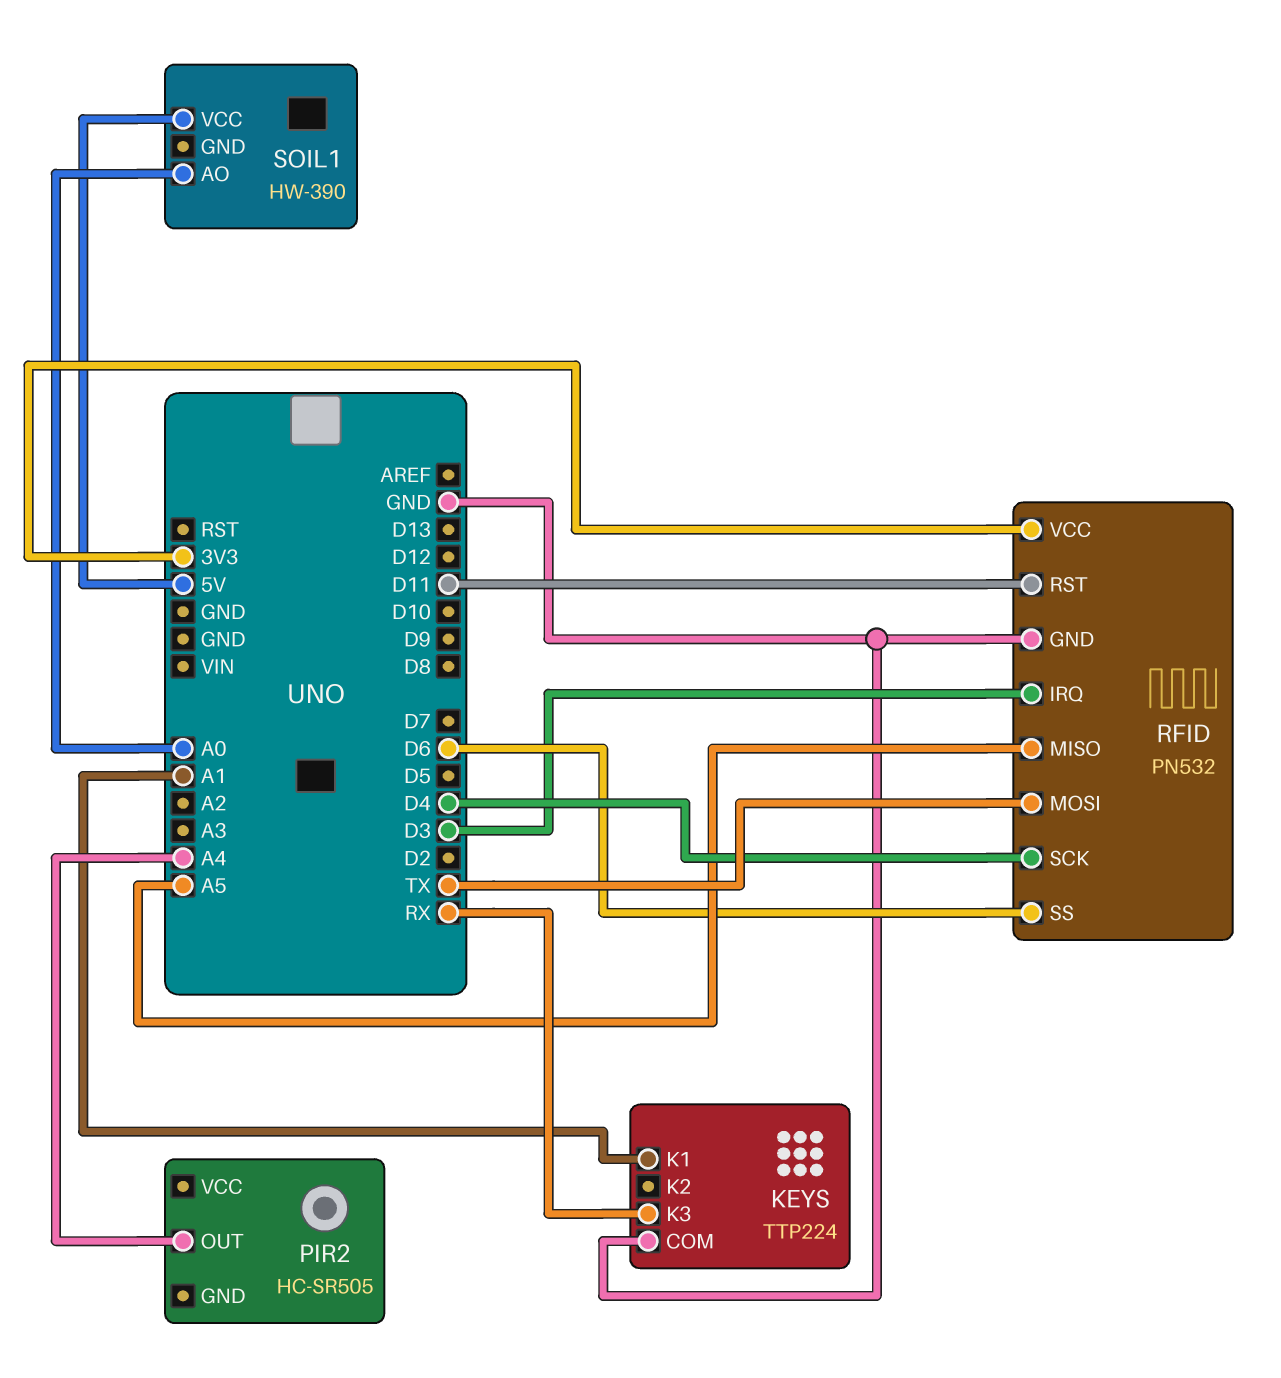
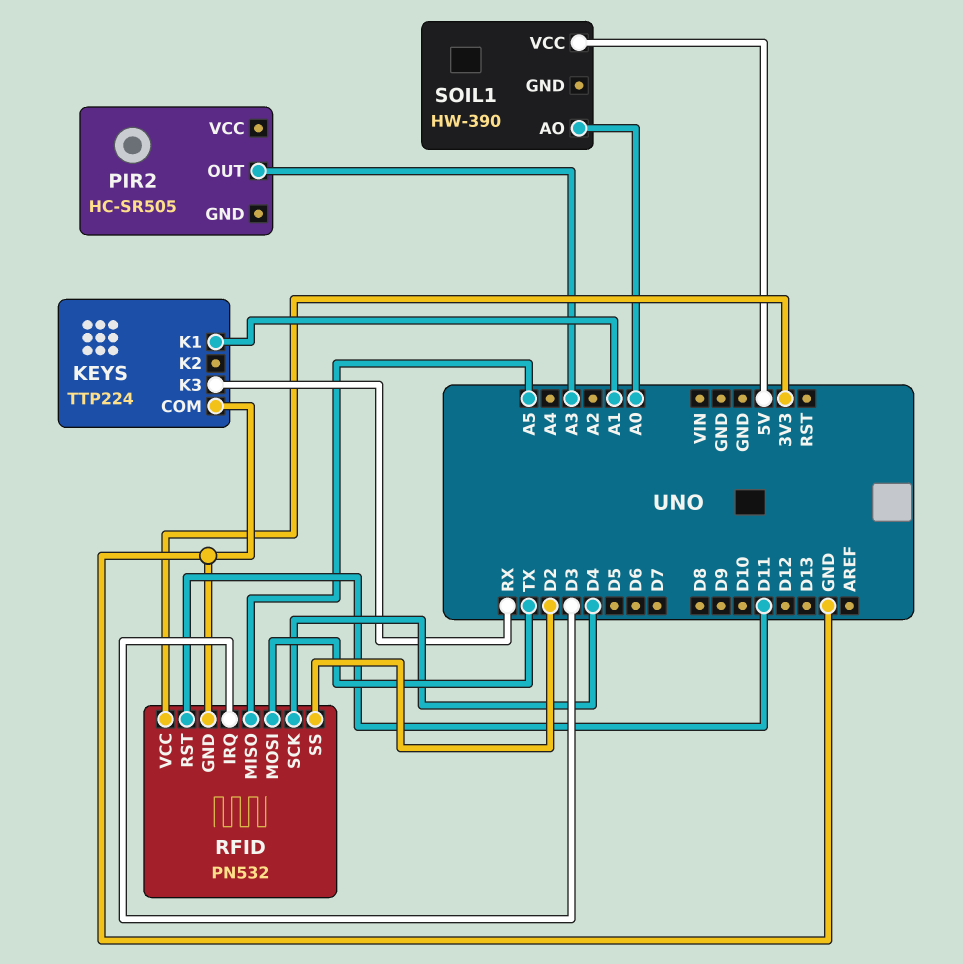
PIR2 pin OUT: A4 -> A3
RFID pin SS: D6 -> D2

